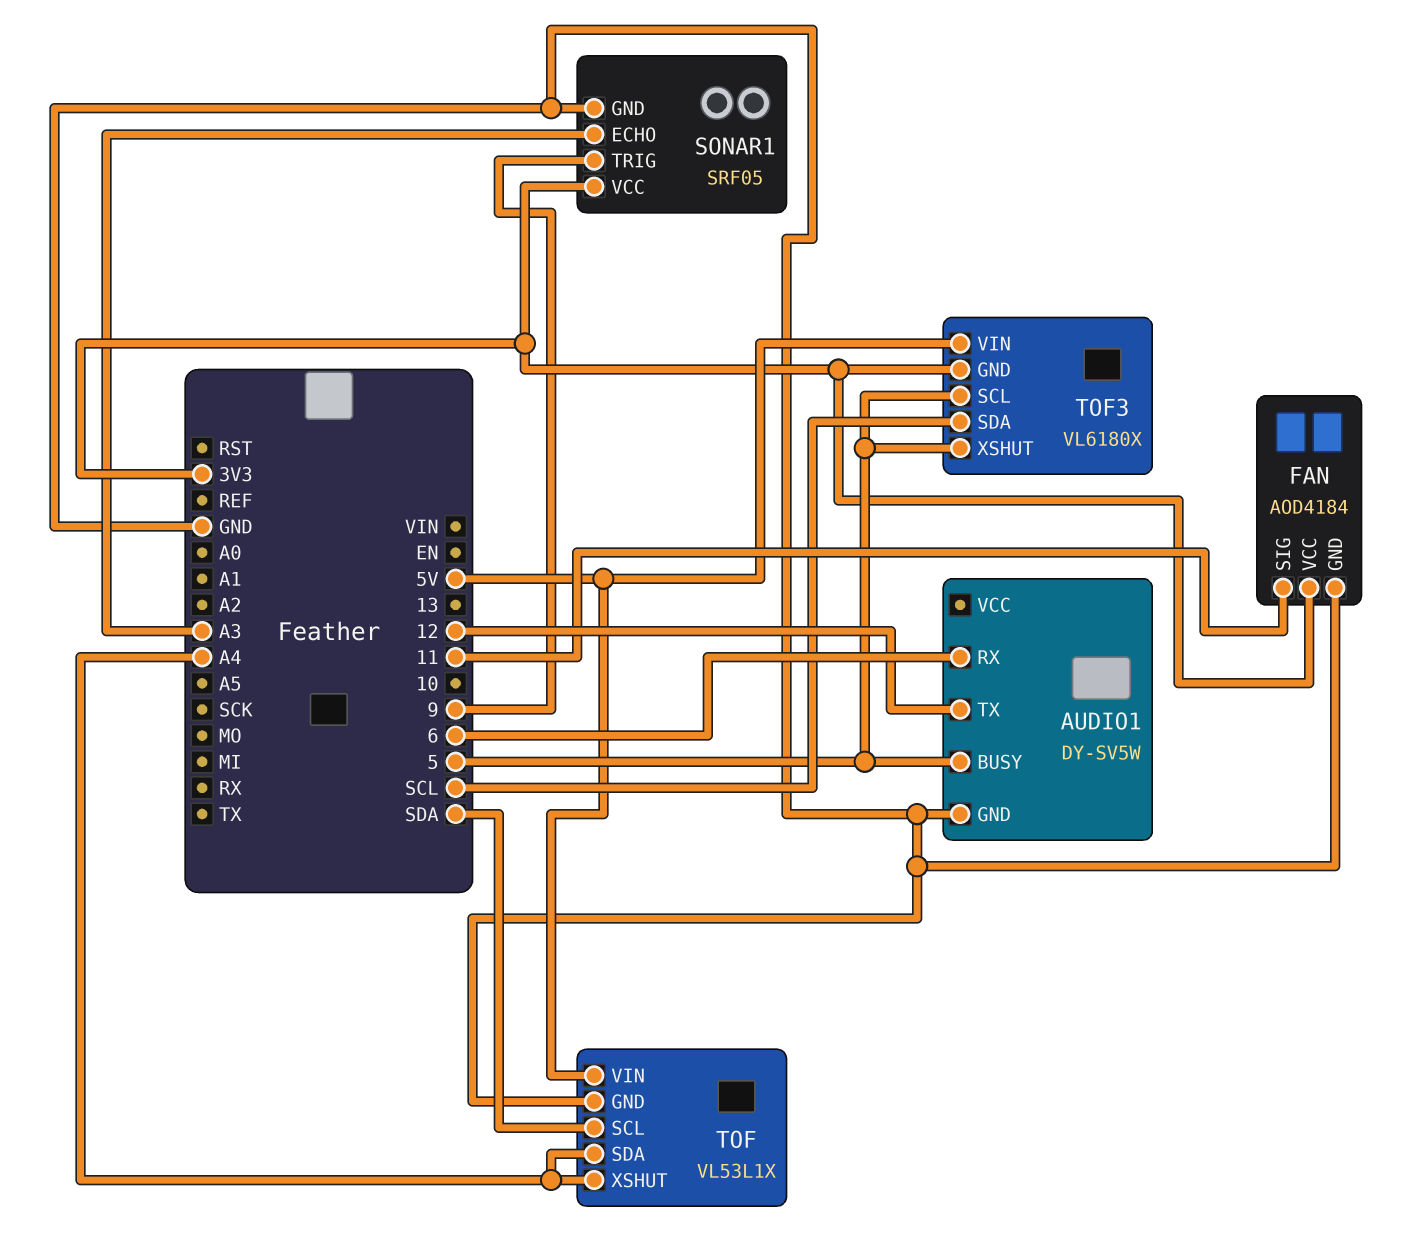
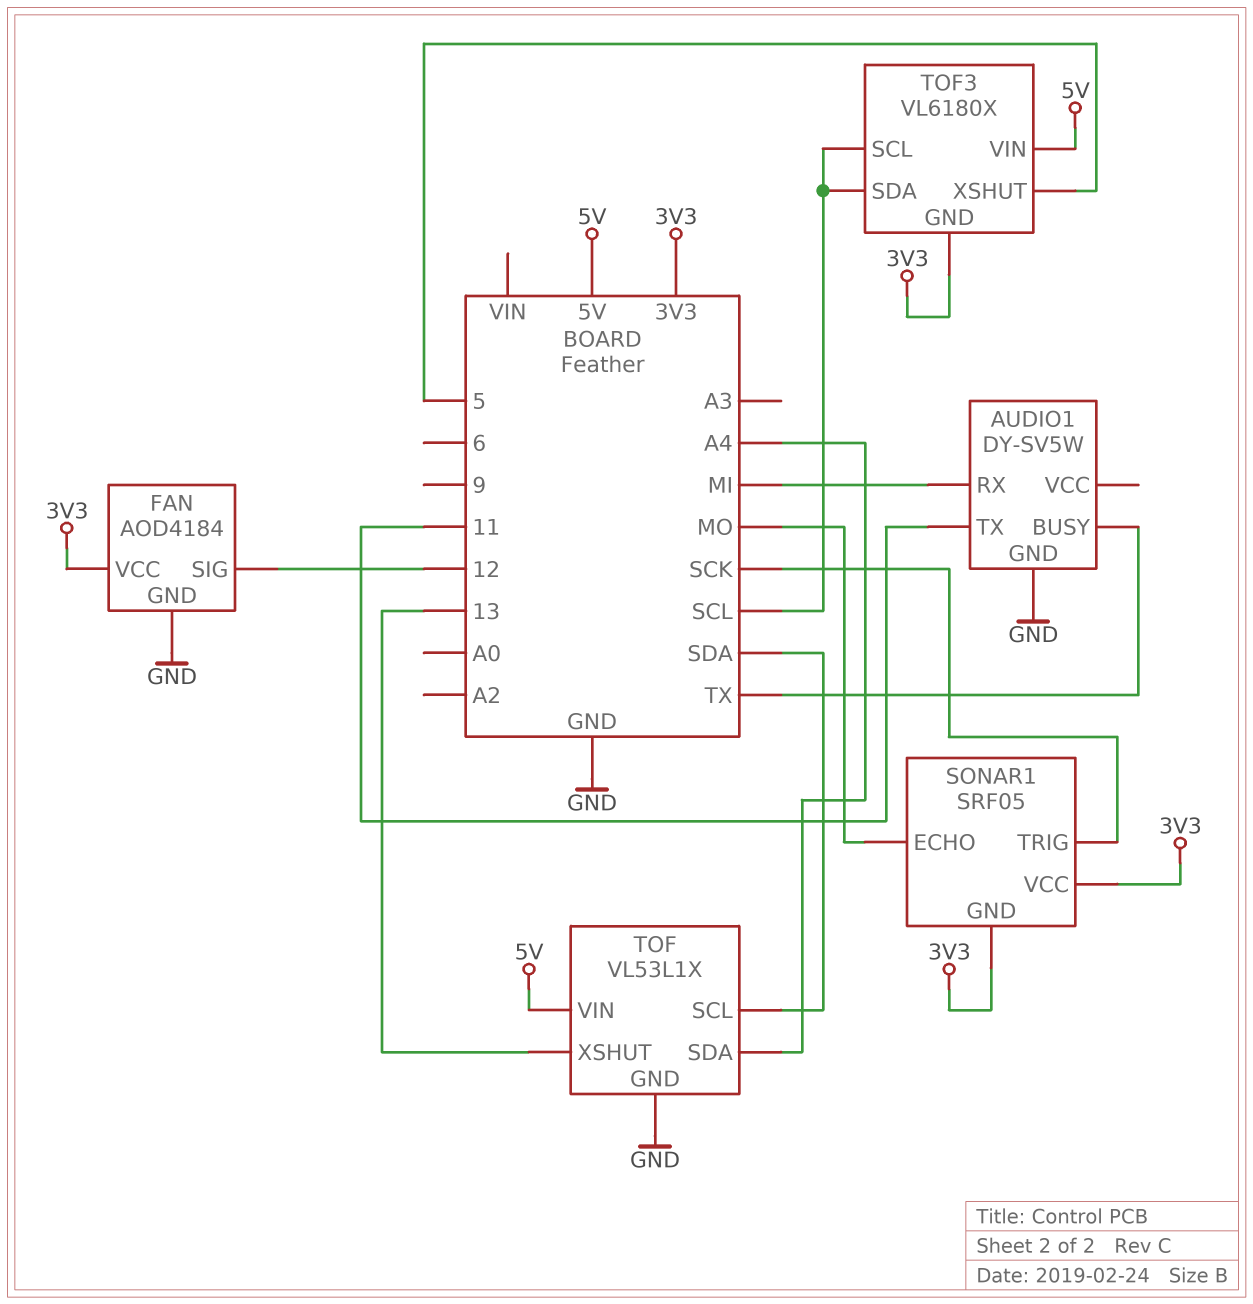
AUDIO1 pin BUSY: 5 -> TX
AUDIO1 pin RX: 6 -> MI
AUDIO1 pin TX: 12 -> 11
FAN pin SIG: 11 -> 12
SONAR1 pin ECHO: A3 -> MO
SONAR1 pin GND: GND -> 3V3
SONAR1 pin TRIG: 9 -> SCK
TOF pin XSHUT: A4 -> 13
TOF3 pin SCL: 5 -> SCL

